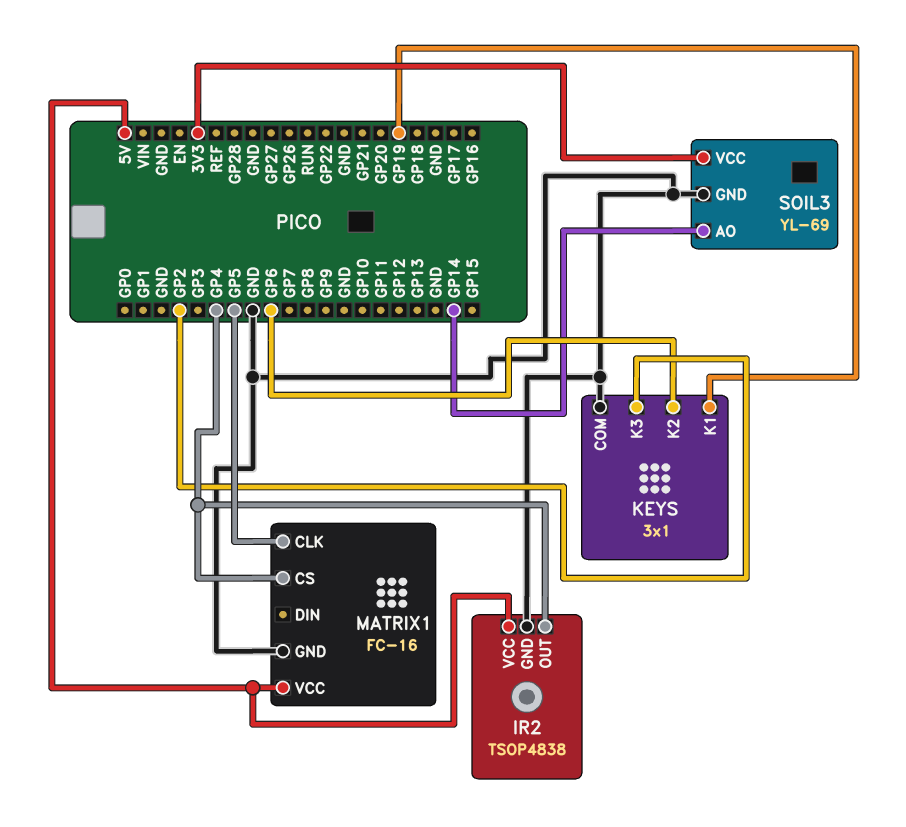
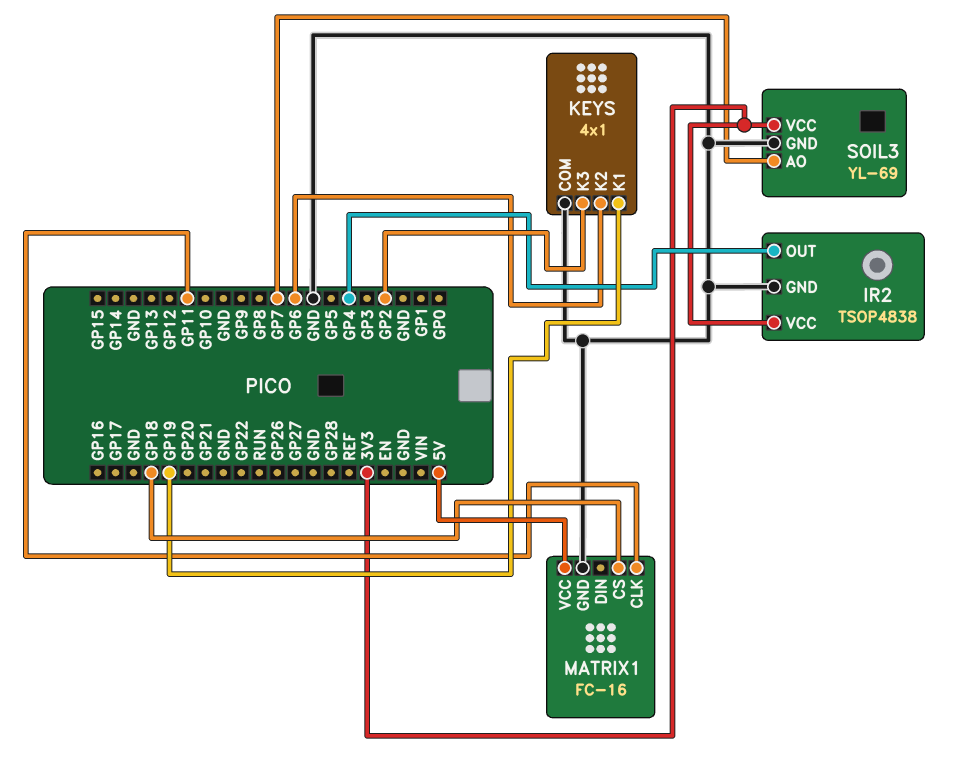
IR2 pin VCC: 5V -> 3V3
KEYS: 3x1 -> 4x1
MATRIX1 pin CLK: GP5 -> GP11
MATRIX1 pin CS: GP4 -> GP18
SOIL3 pin AO: GP14 -> GP7

